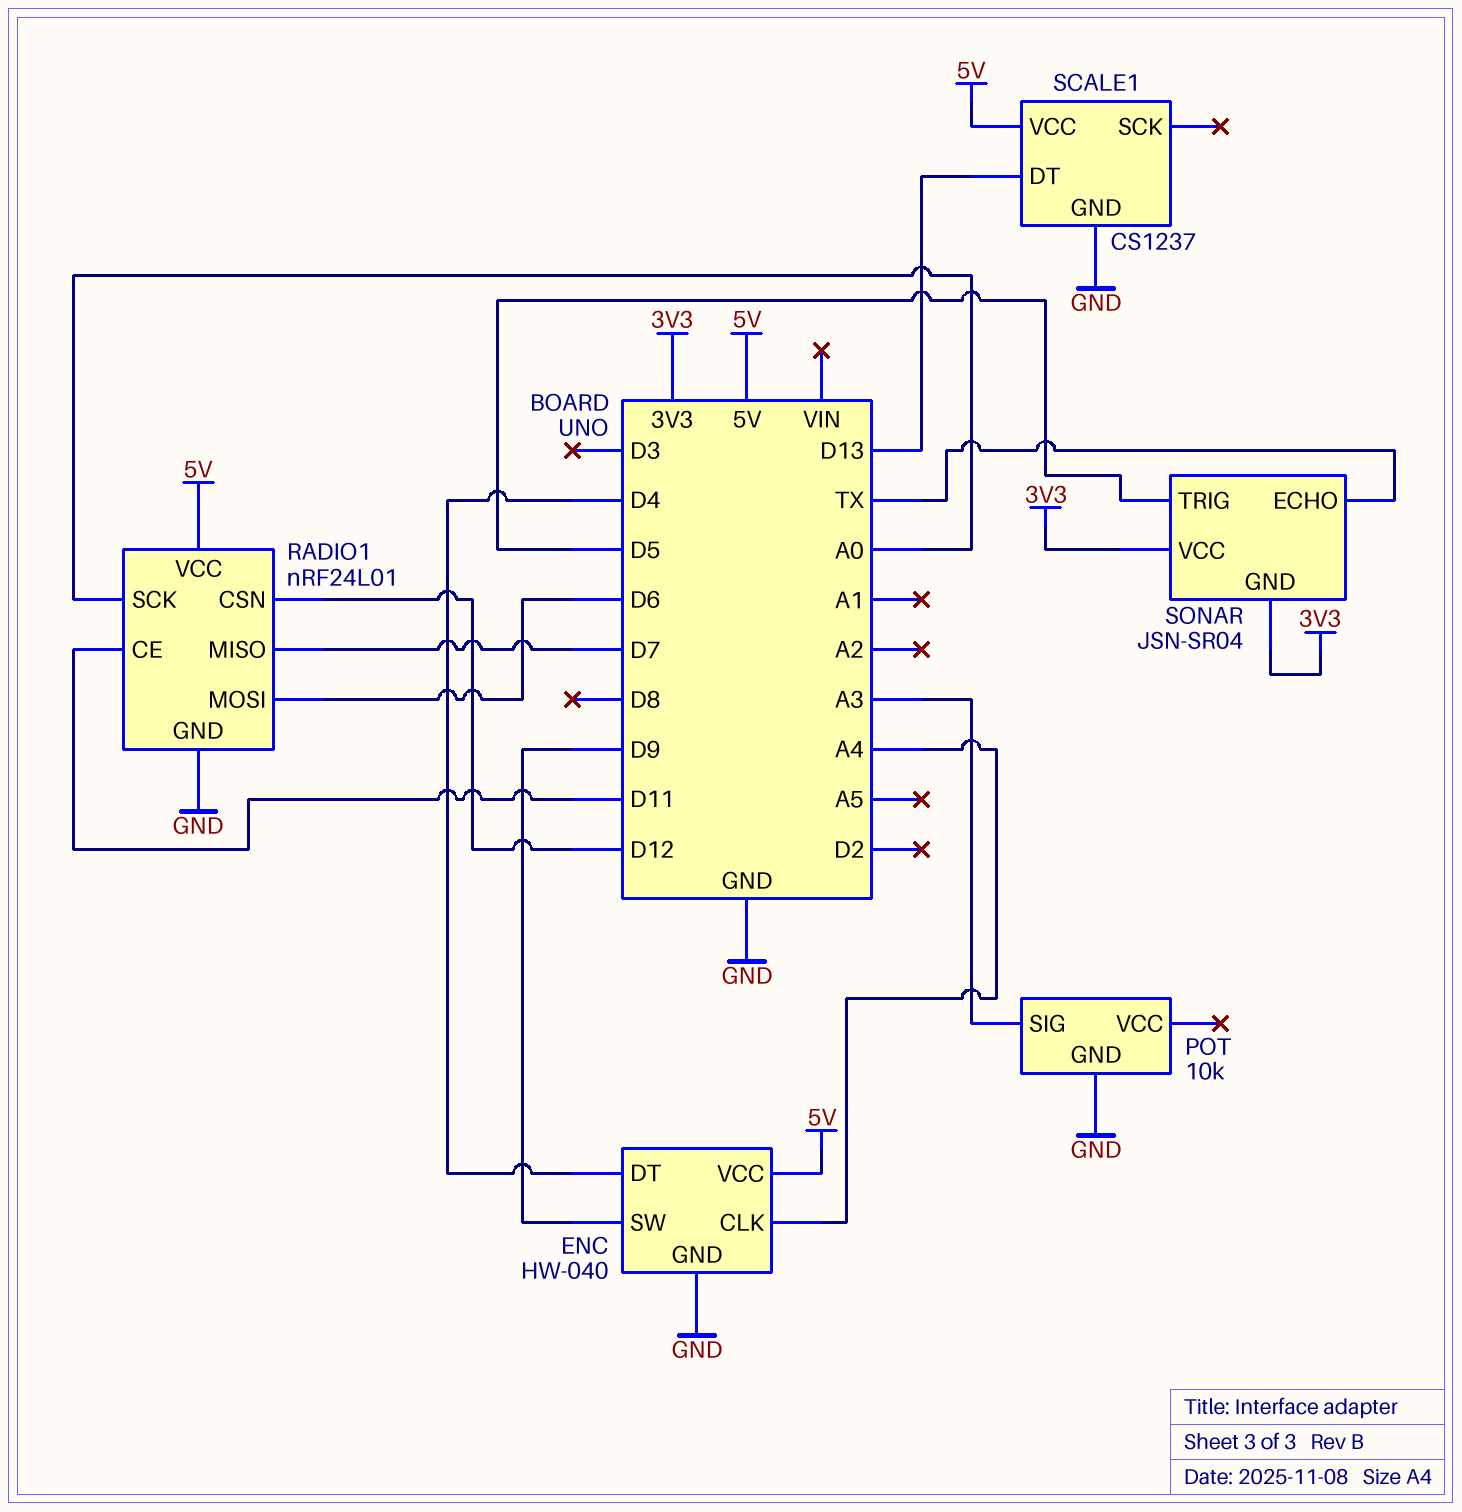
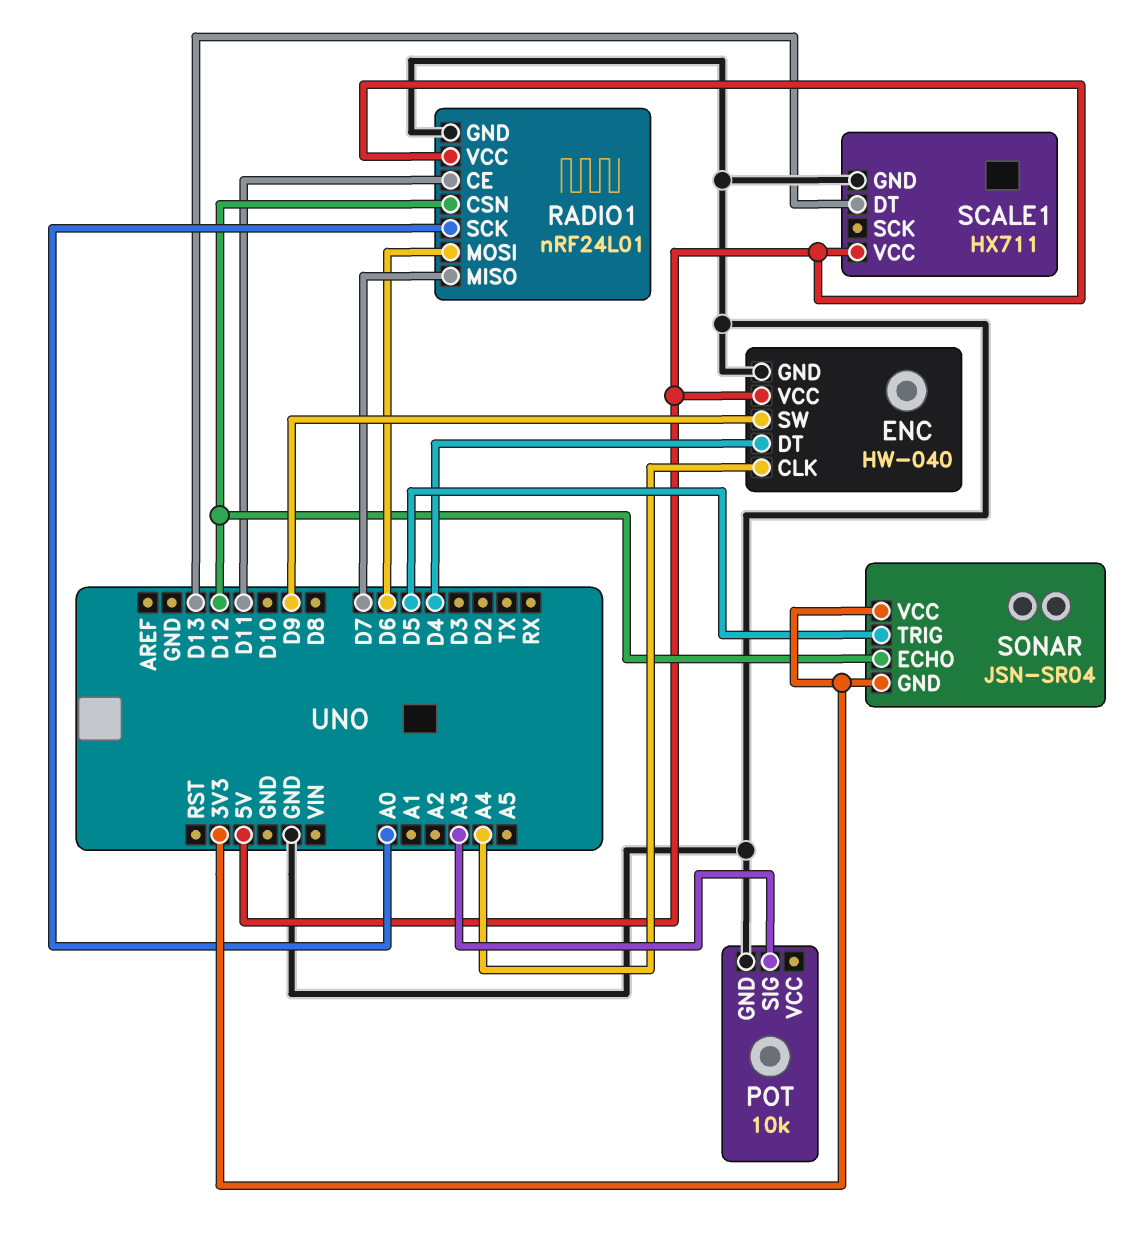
SCALE1: CS1237 -> HX711
SONAR pin ECHO: TX -> D12

